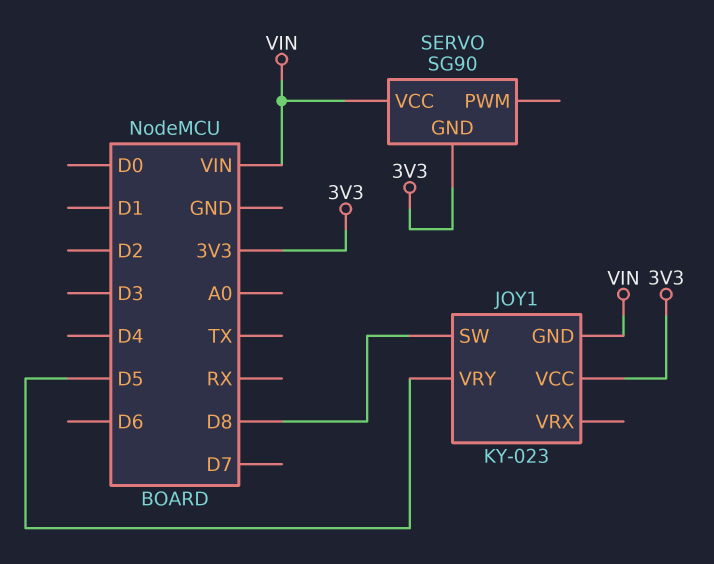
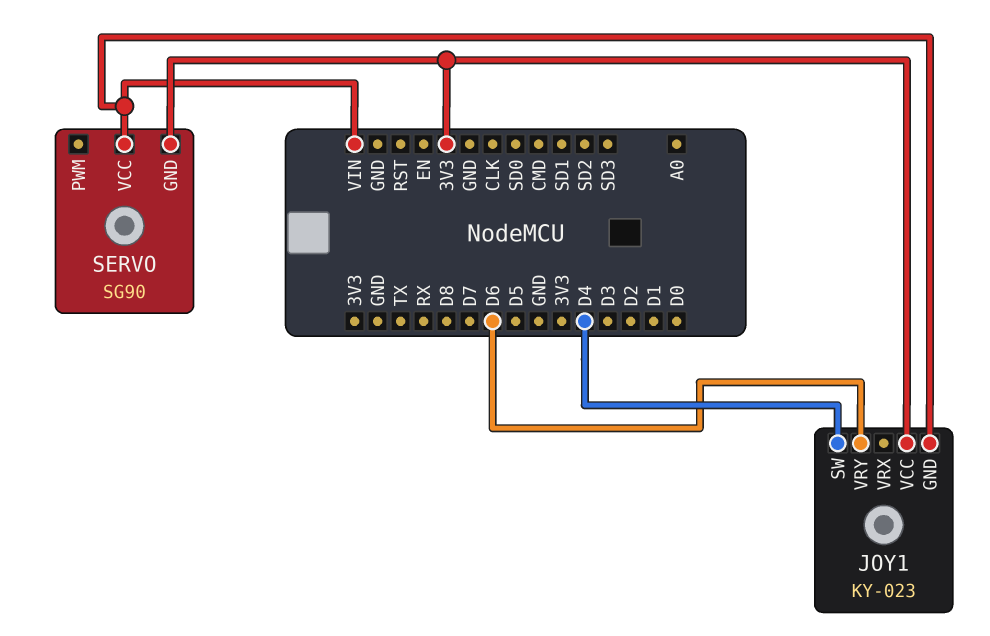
JOY1 pin SW: D8 -> D4
JOY1 pin VRY: D5 -> D6

